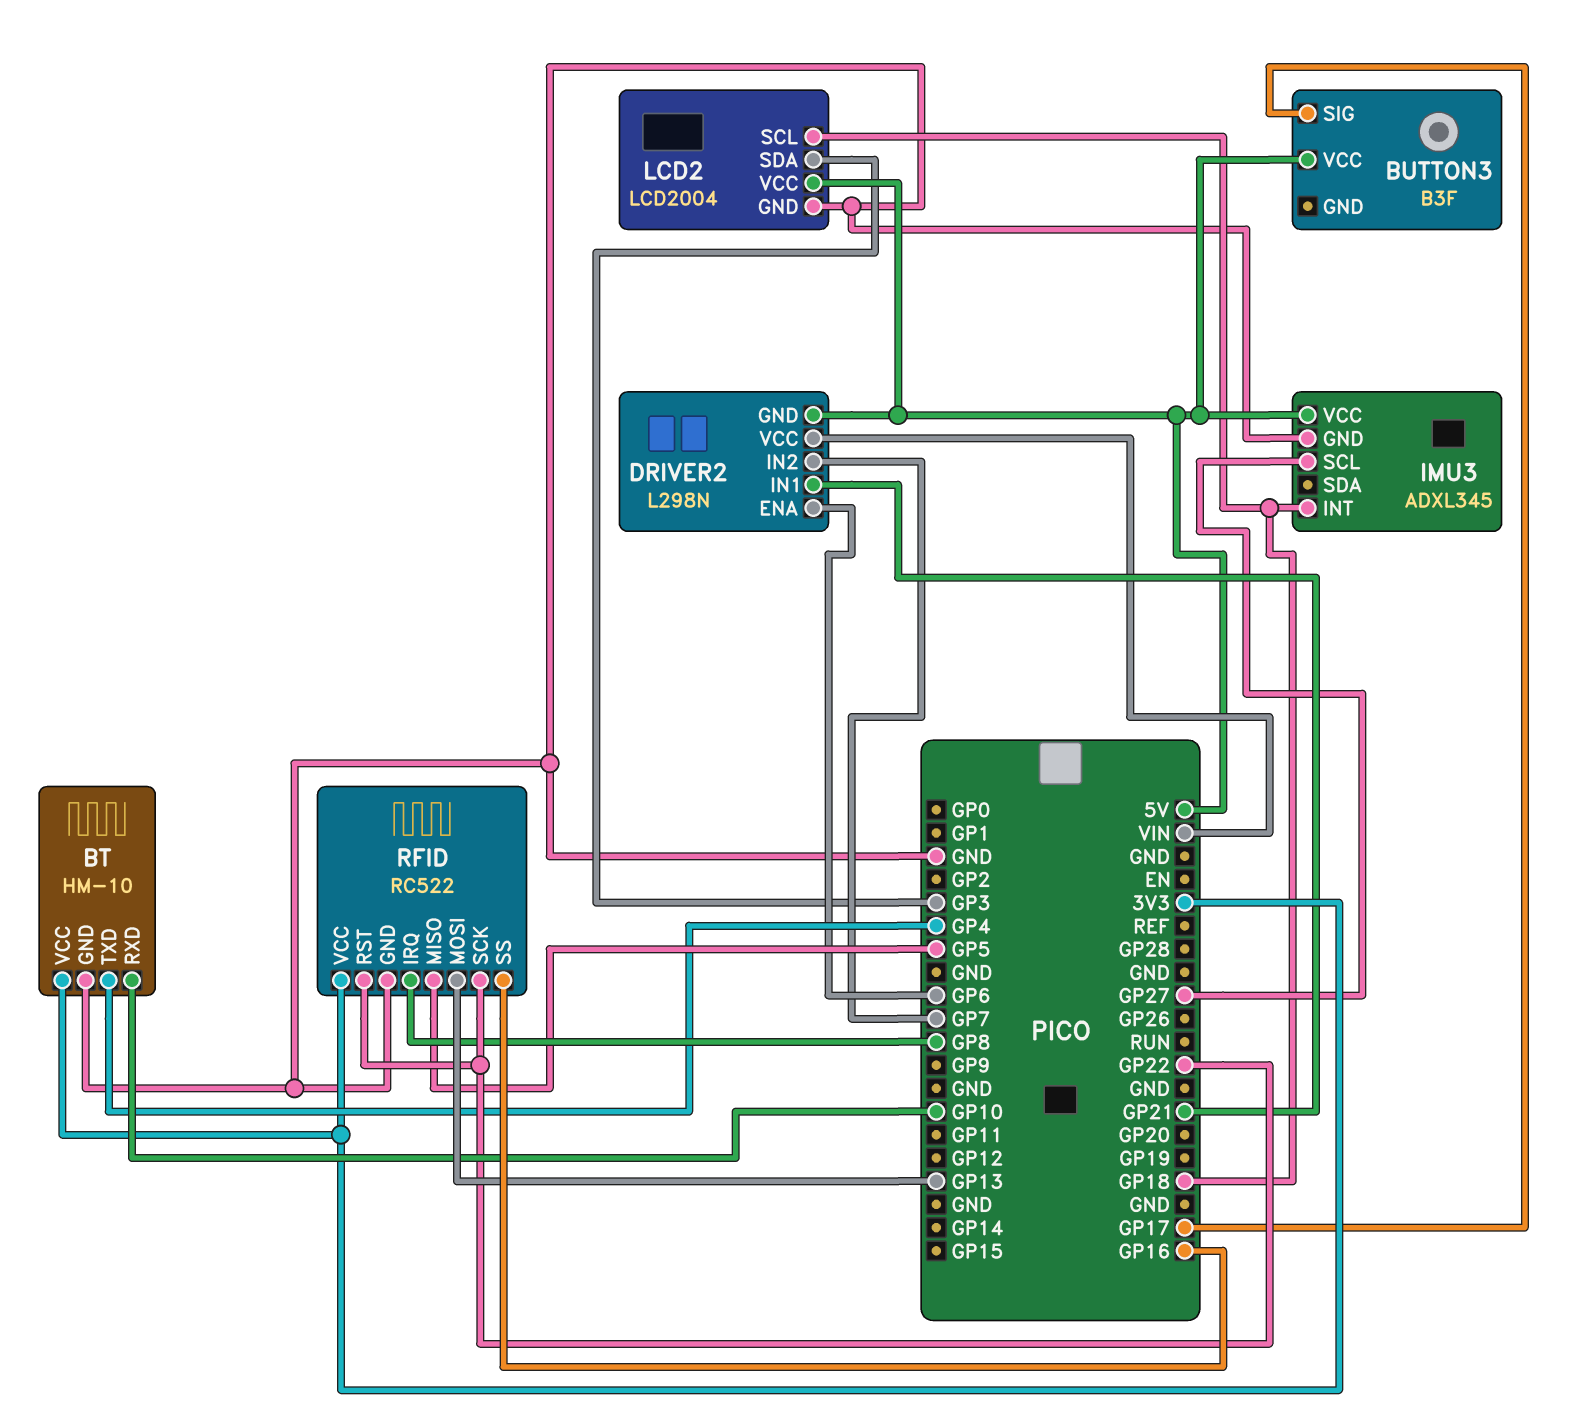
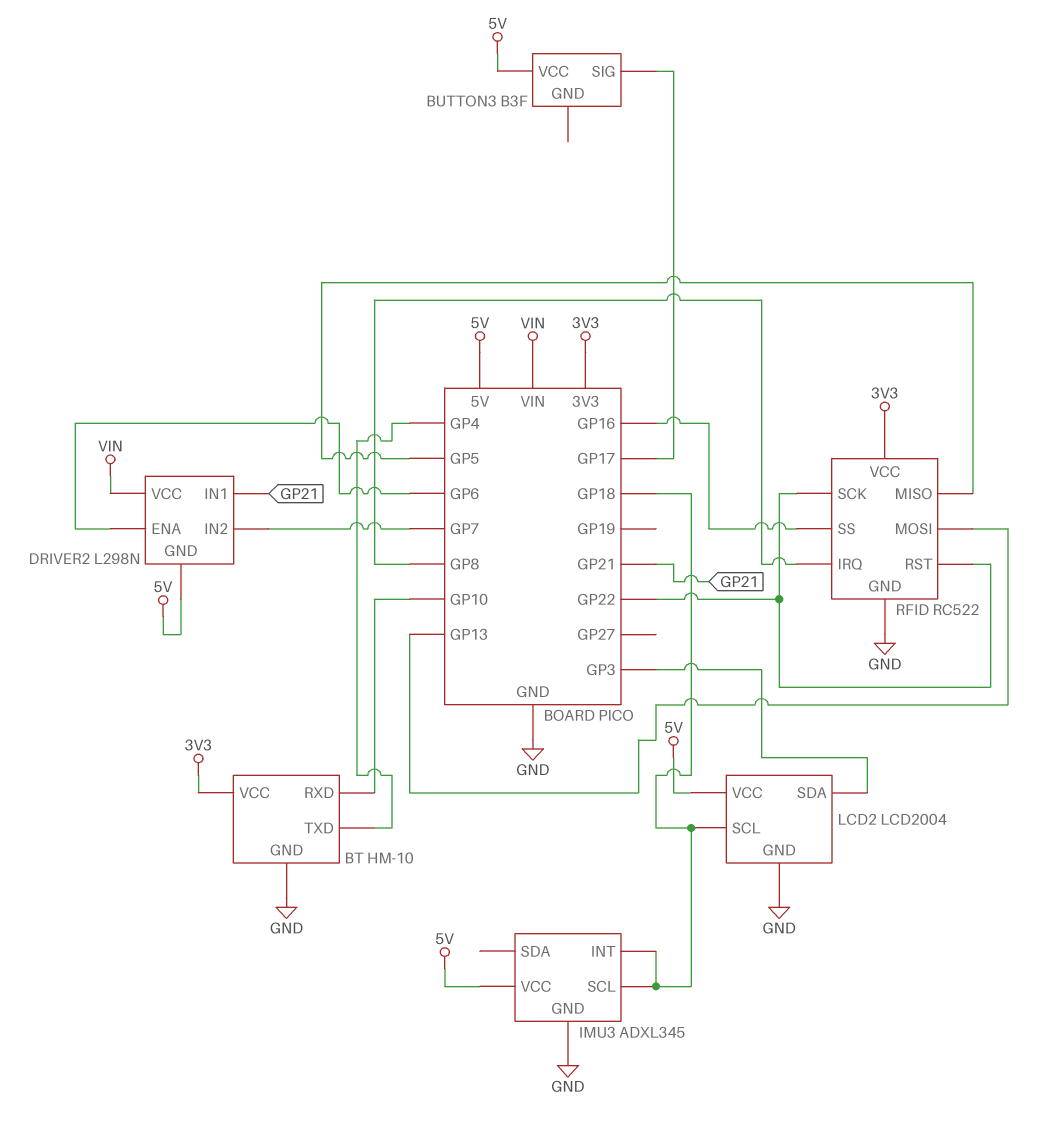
IMU3 pin SCL: GP27 -> GP18

